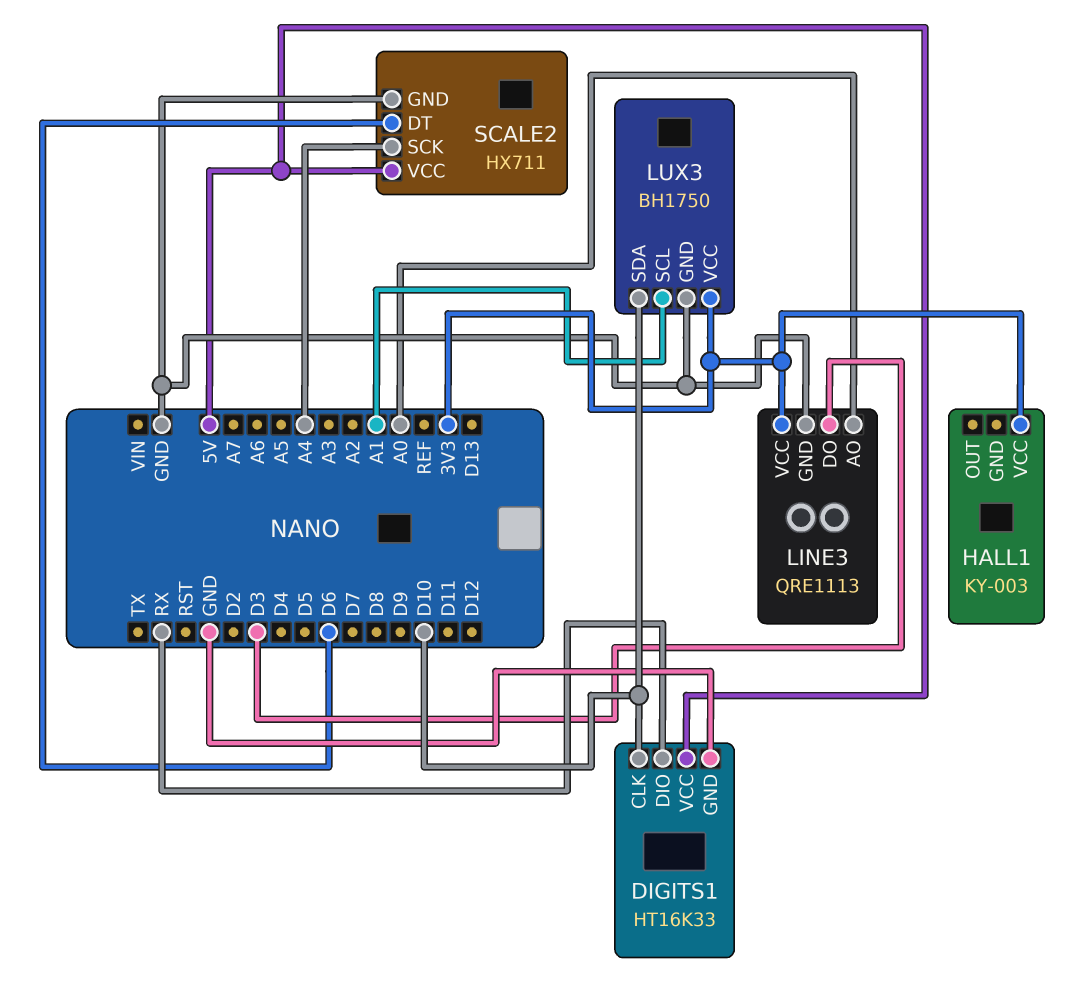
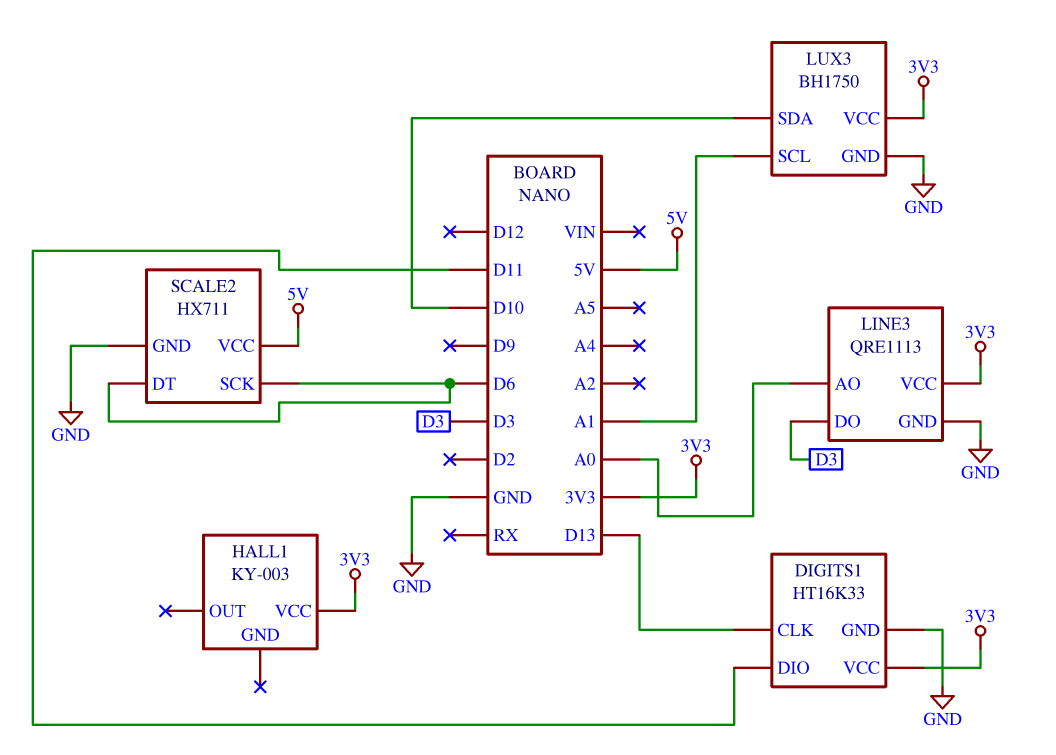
DIGITS1 pin CLK: D10 -> D13
DIGITS1 pin DIO: RX -> D11
DIGITS1 pin VCC: 5V -> 3V3
SCALE2 pin SCK: A4 -> D6

